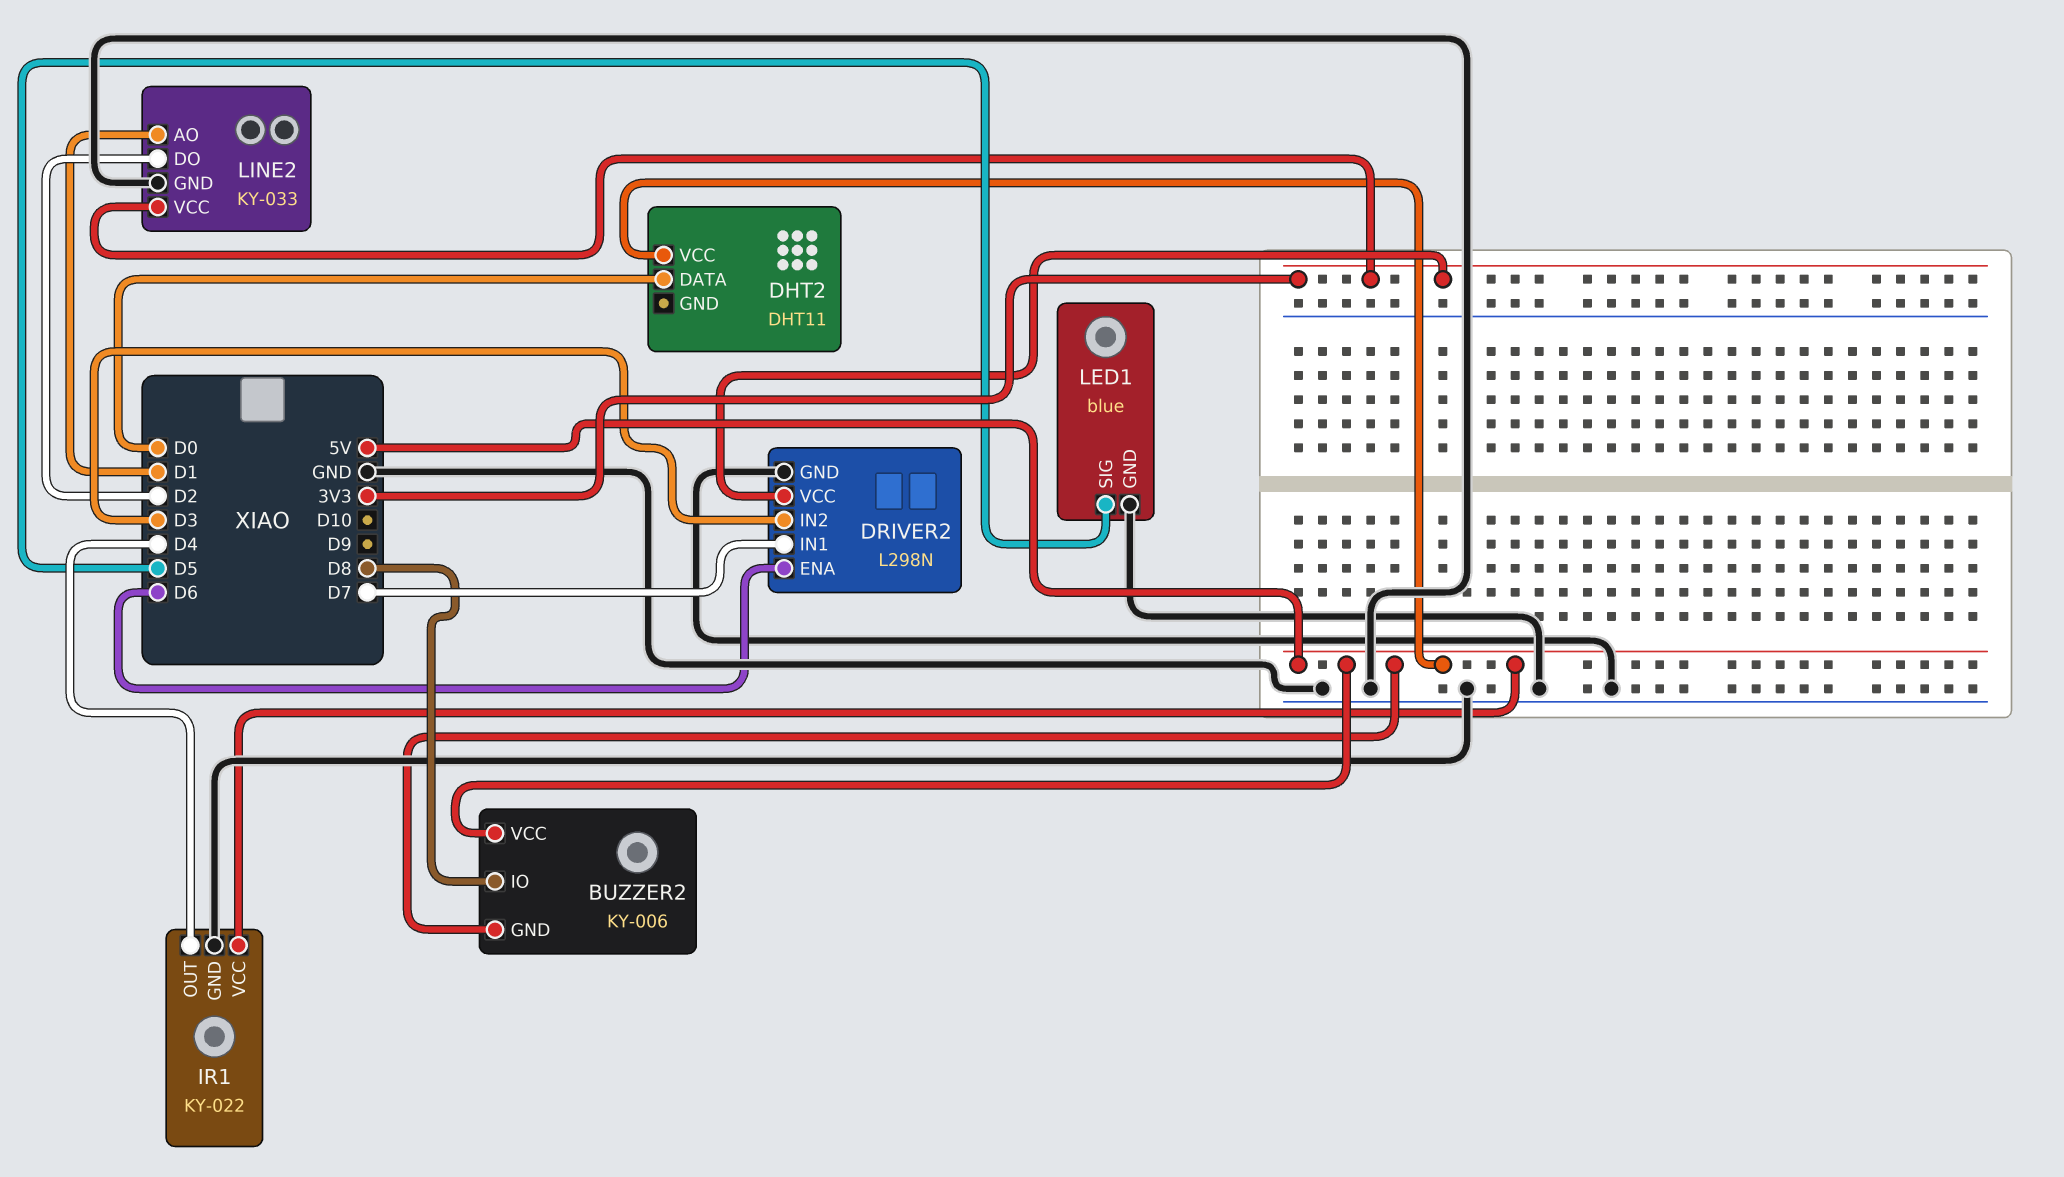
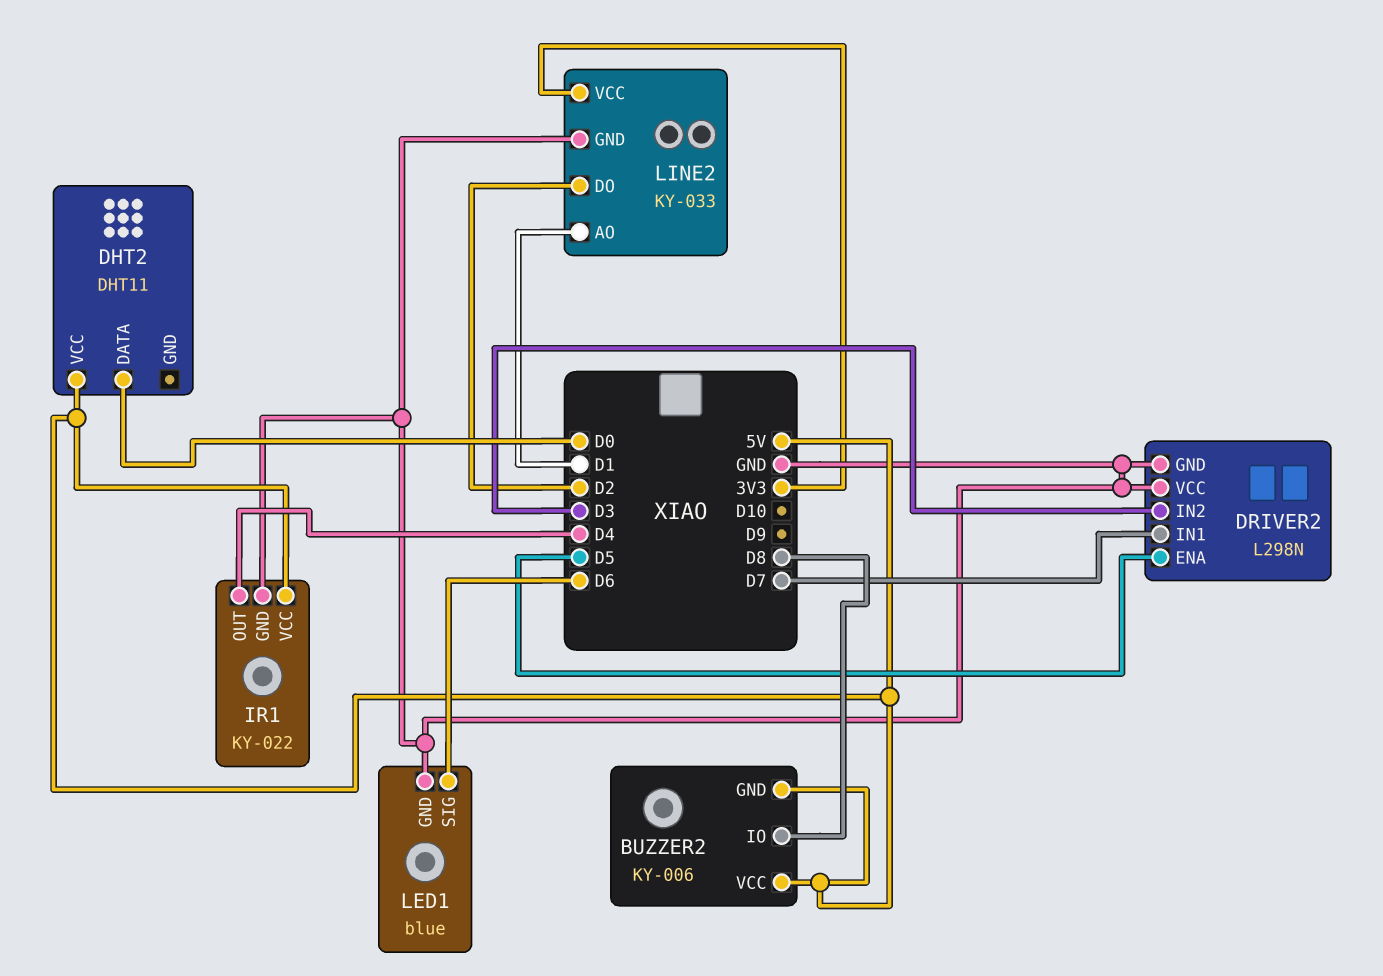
DRIVER2 pin ENA: D6 -> D5
DRIVER2 pin VCC: 3V3 -> GND
LED1 pin SIG: D5 -> D6

